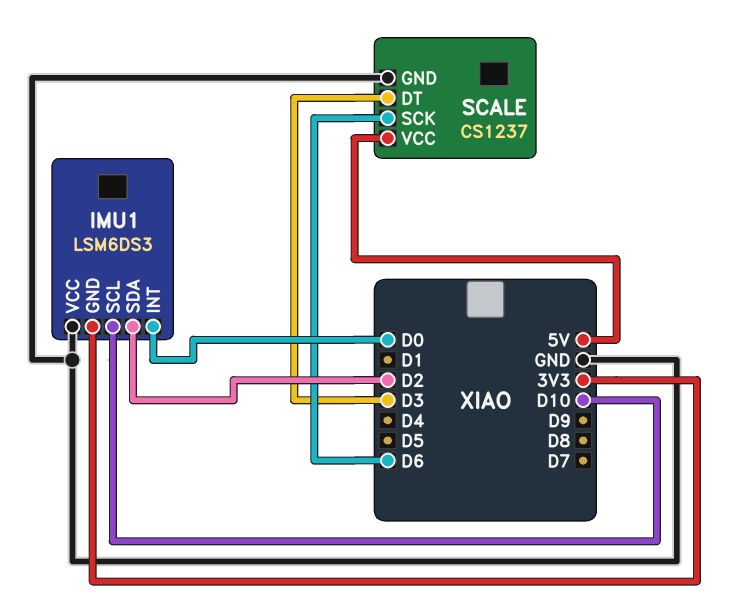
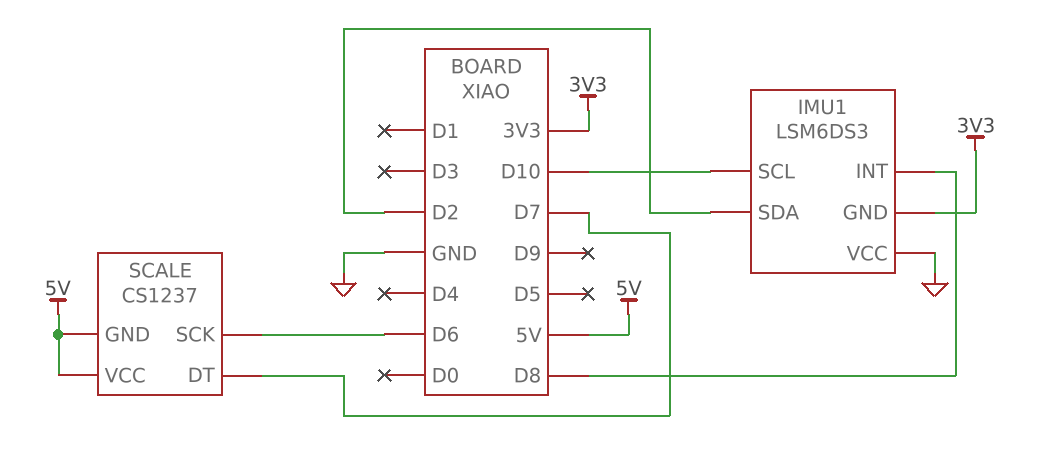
IMU1 pin INT: D0 -> D8
SCALE pin DT: D3 -> D7
SCALE pin GND: GND -> 5V

